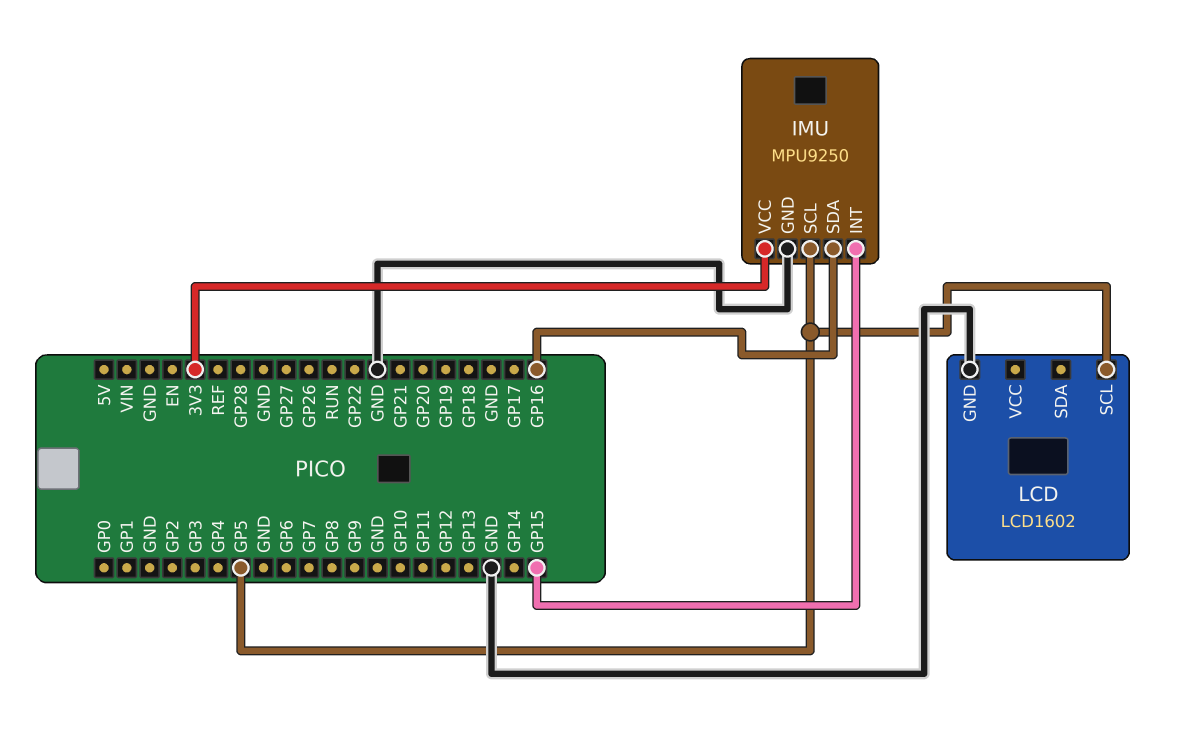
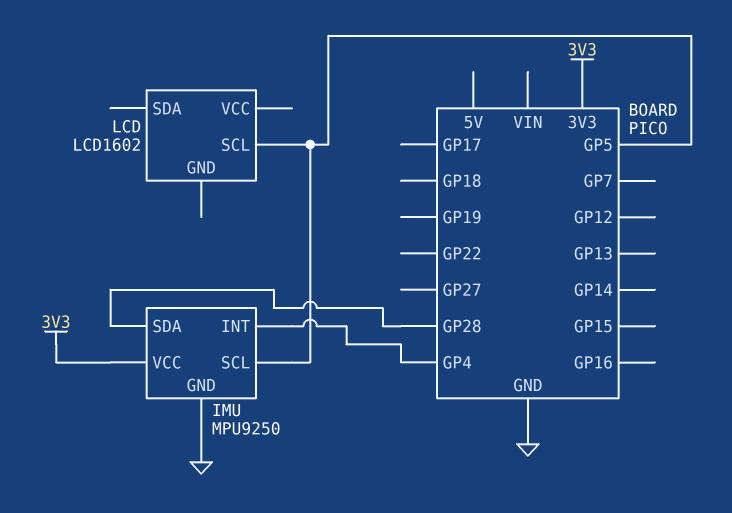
IMU pin INT: GP15 -> GP4
IMU pin SDA: GP16 -> GP28
LCD pin GND: GND -> none

